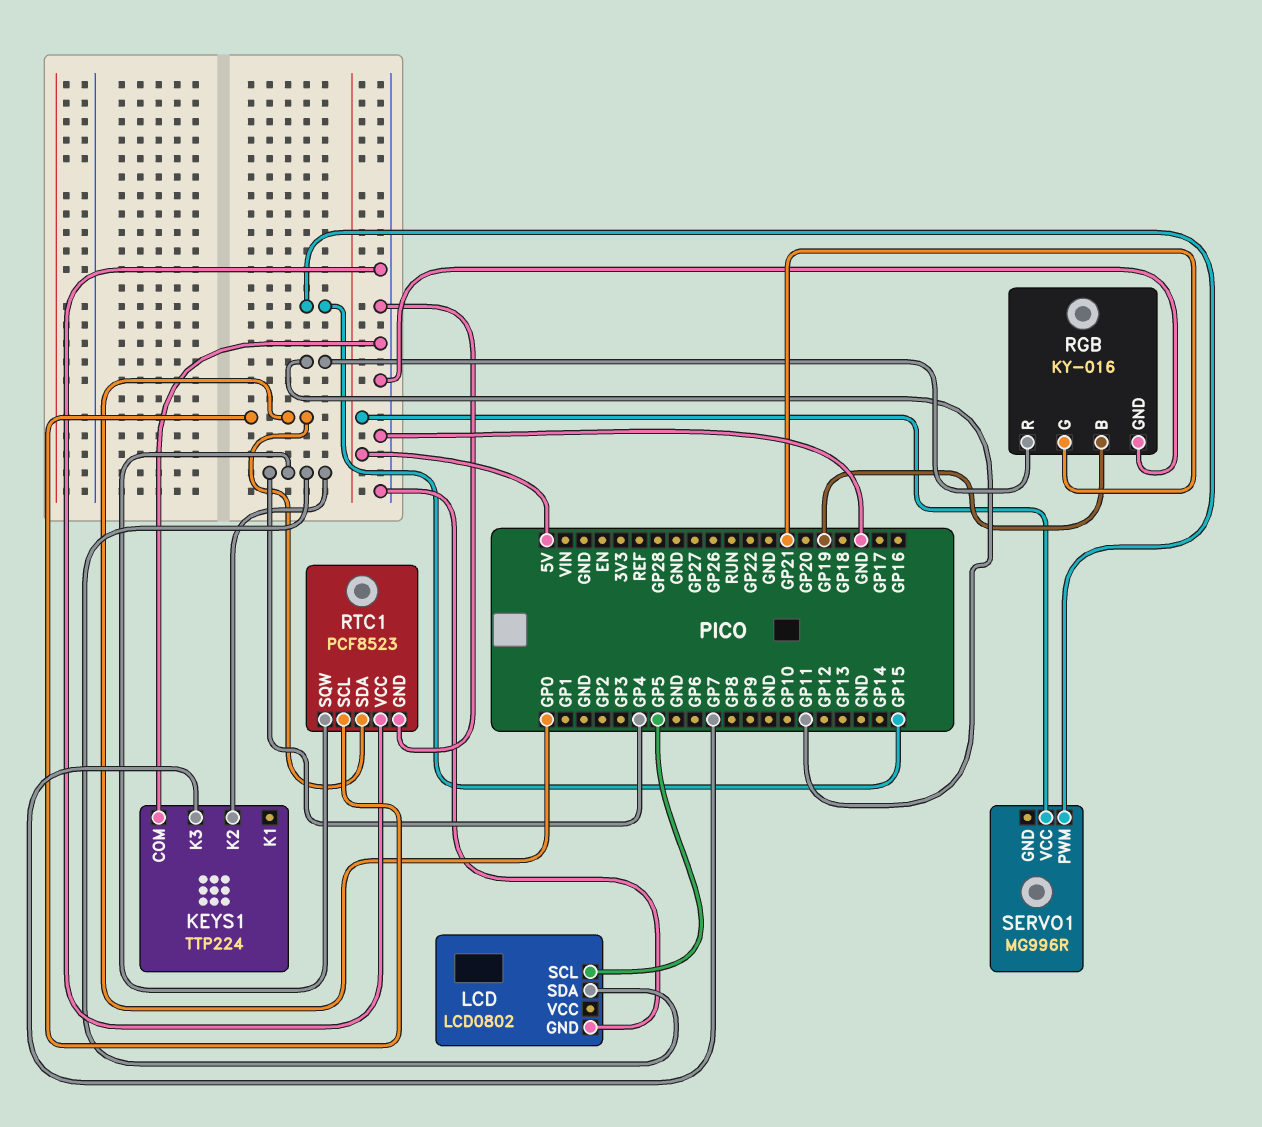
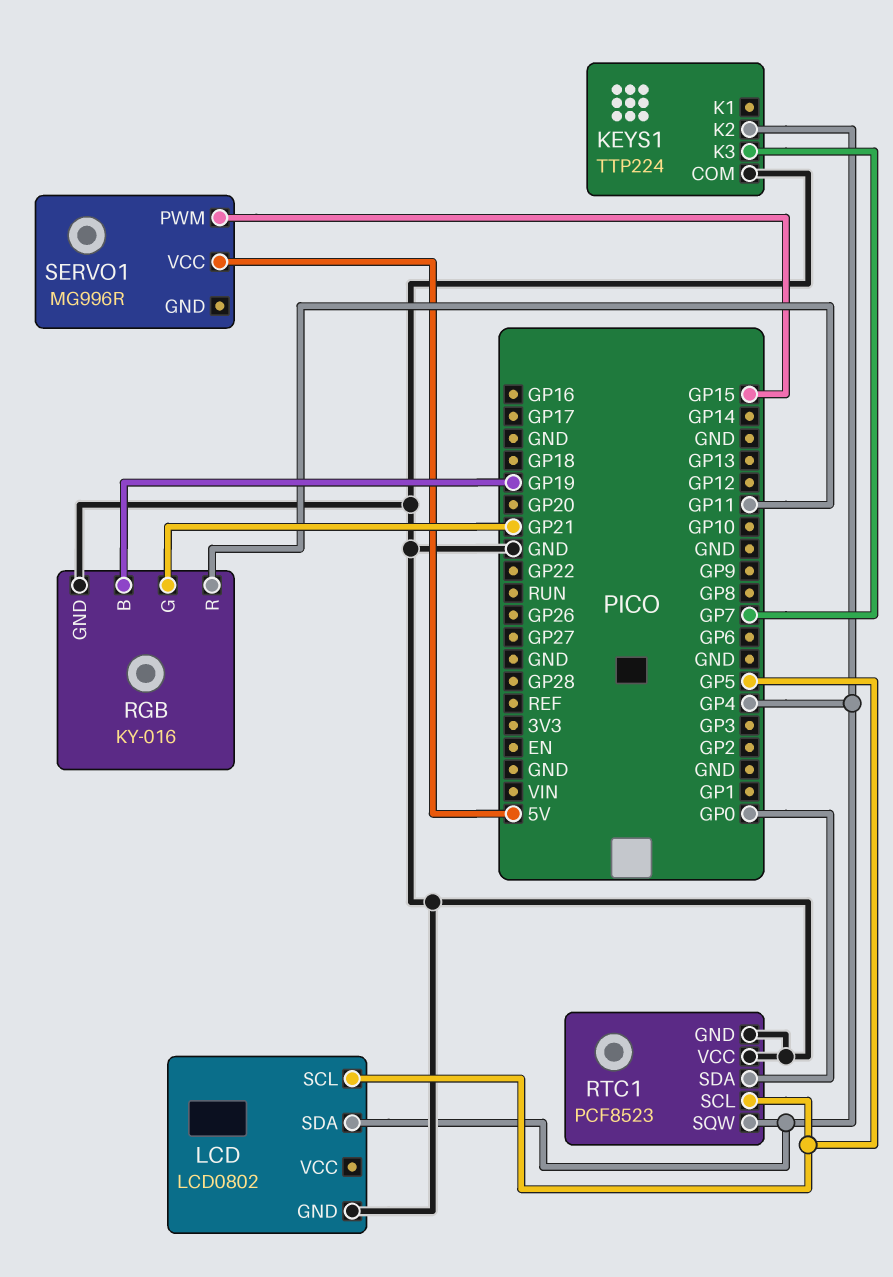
RTC1 pin SCL: GP0 -> GP5

